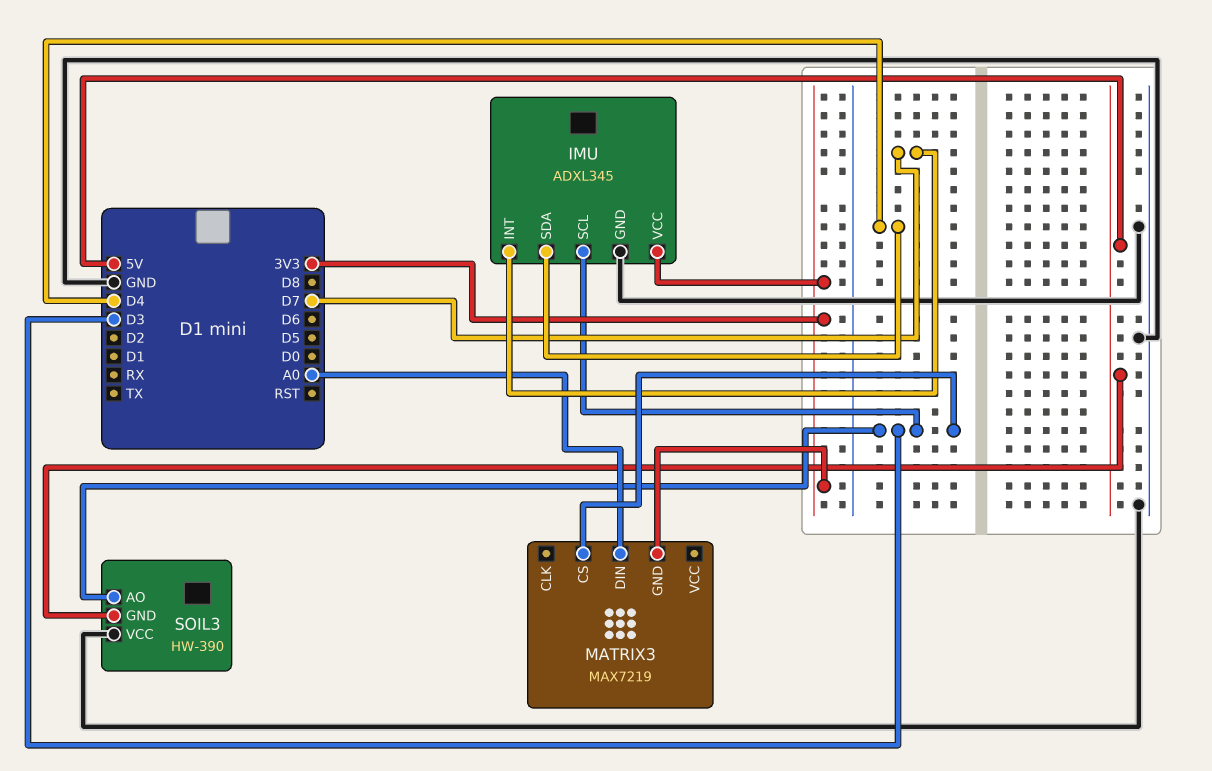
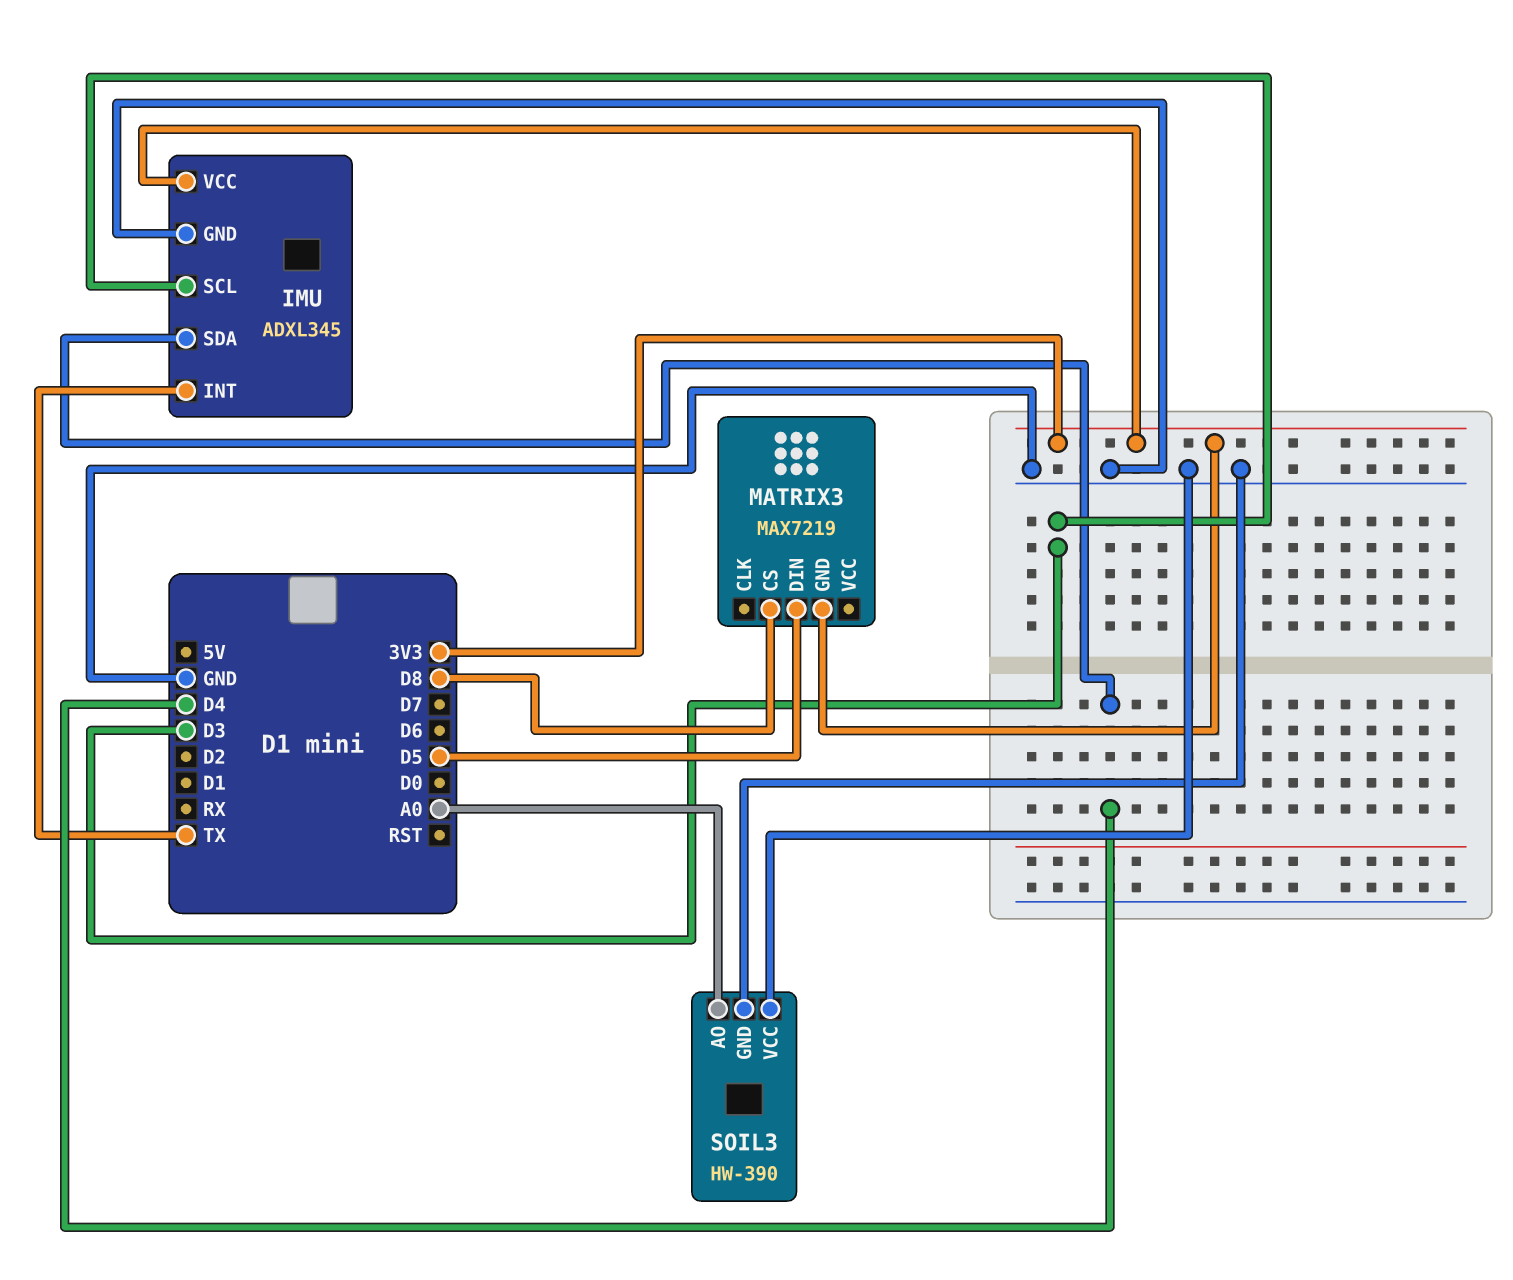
IMU pin INT: D7 -> TX
MATRIX3 pin CS: D3 -> D8
MATRIX3 pin DIN: A0 -> D5
SOIL3 pin AO: D3 -> A0
SOIL3 pin GND: 5V -> GND

